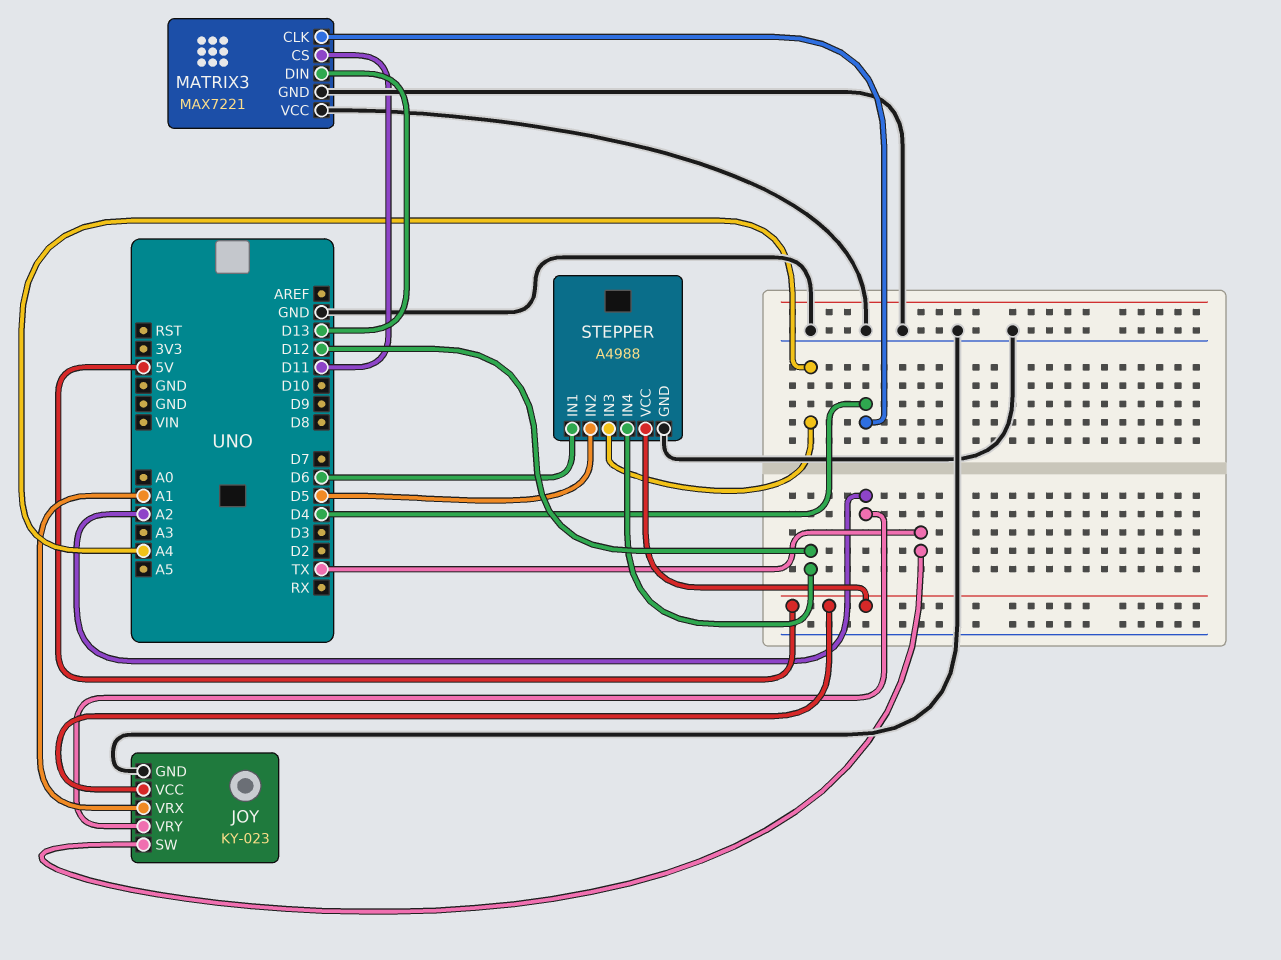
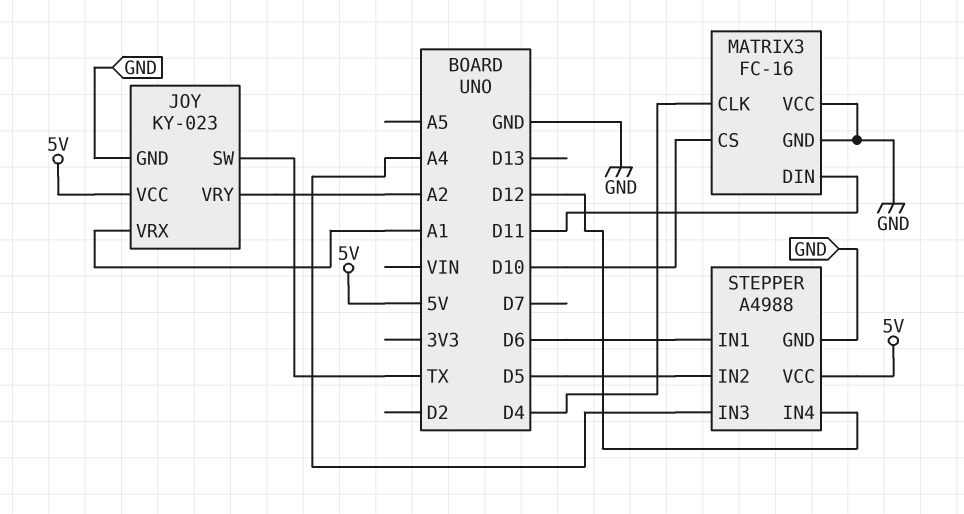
MATRIX3: MAX7221 -> FC-16
MATRIX3 pin CS: D11 -> D10
MATRIX3 pin DIN: D13 -> D11

